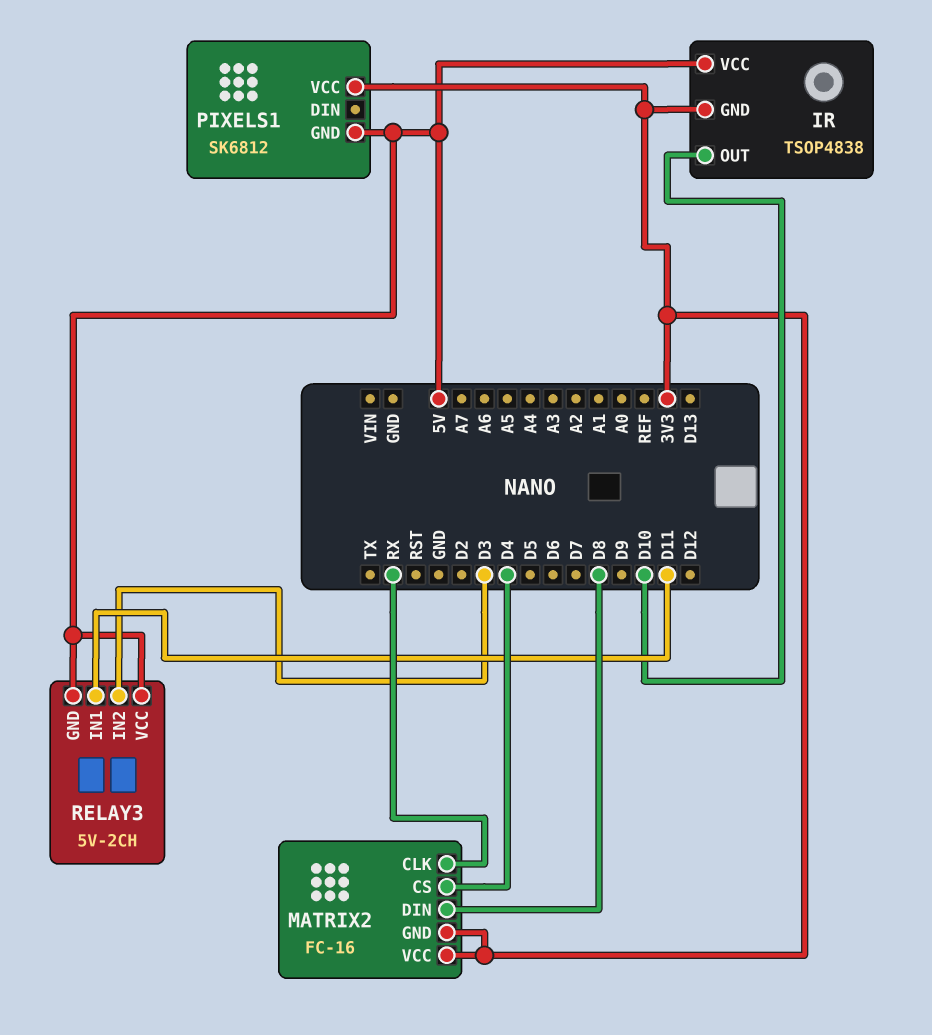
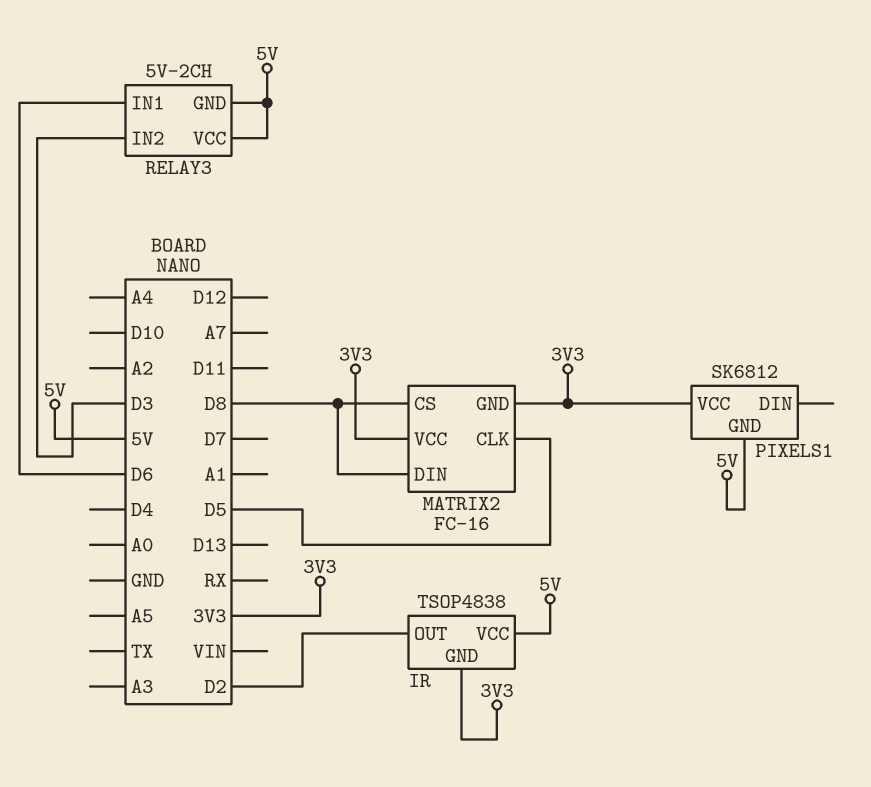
IR pin OUT: D10 -> D2
MATRIX2 pin CLK: RX -> D5
MATRIX2 pin CS: D4 -> D8
RELAY3 pin IN1: D11 -> D6

